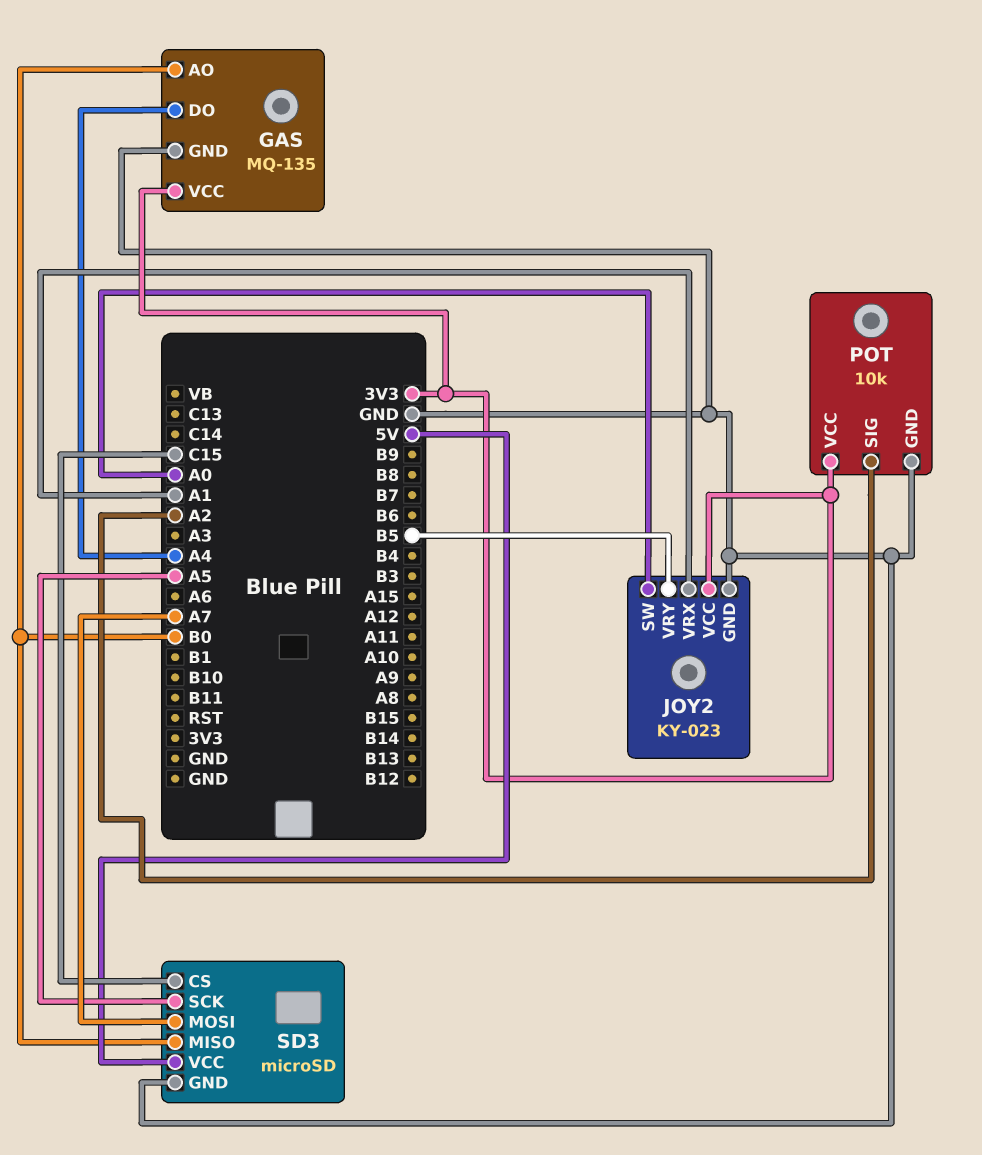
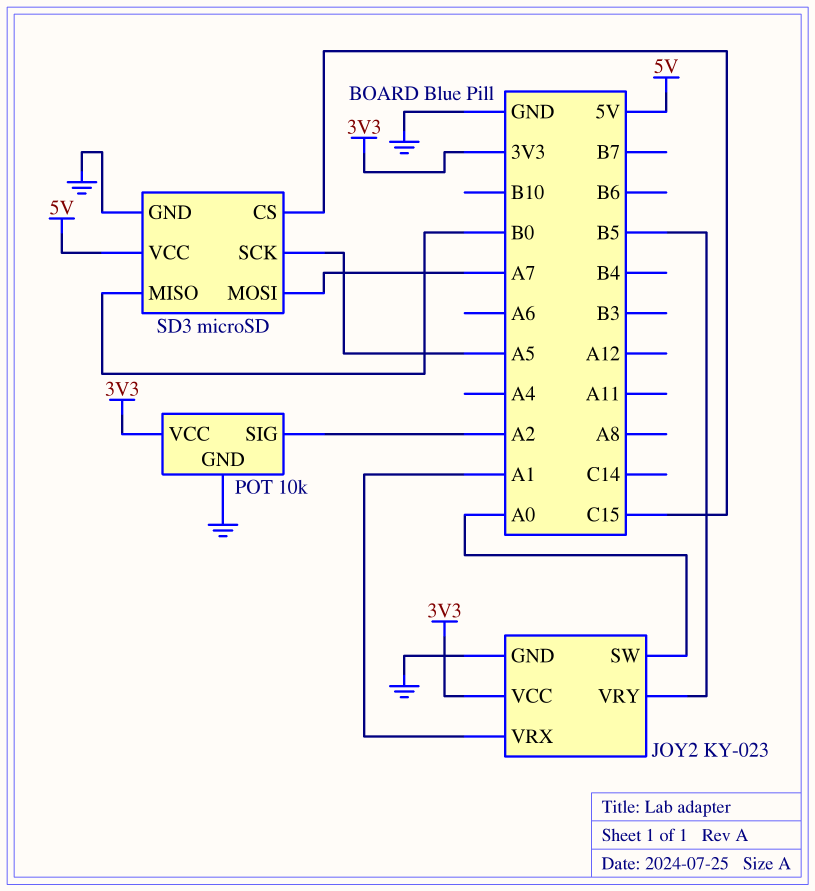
GAS: MQ-135 -> none
GAS pin AO: B0 -> none
GAS pin DO: A4 -> none
GAS pin GND: GND -> none
GAS pin VCC: 3V3 -> none

